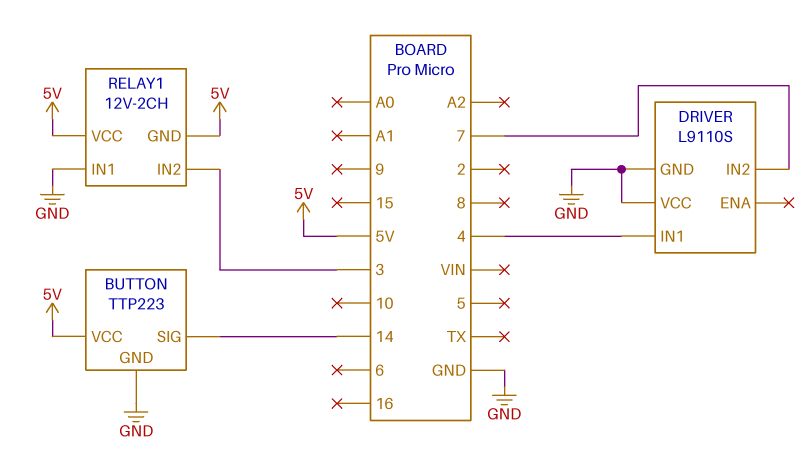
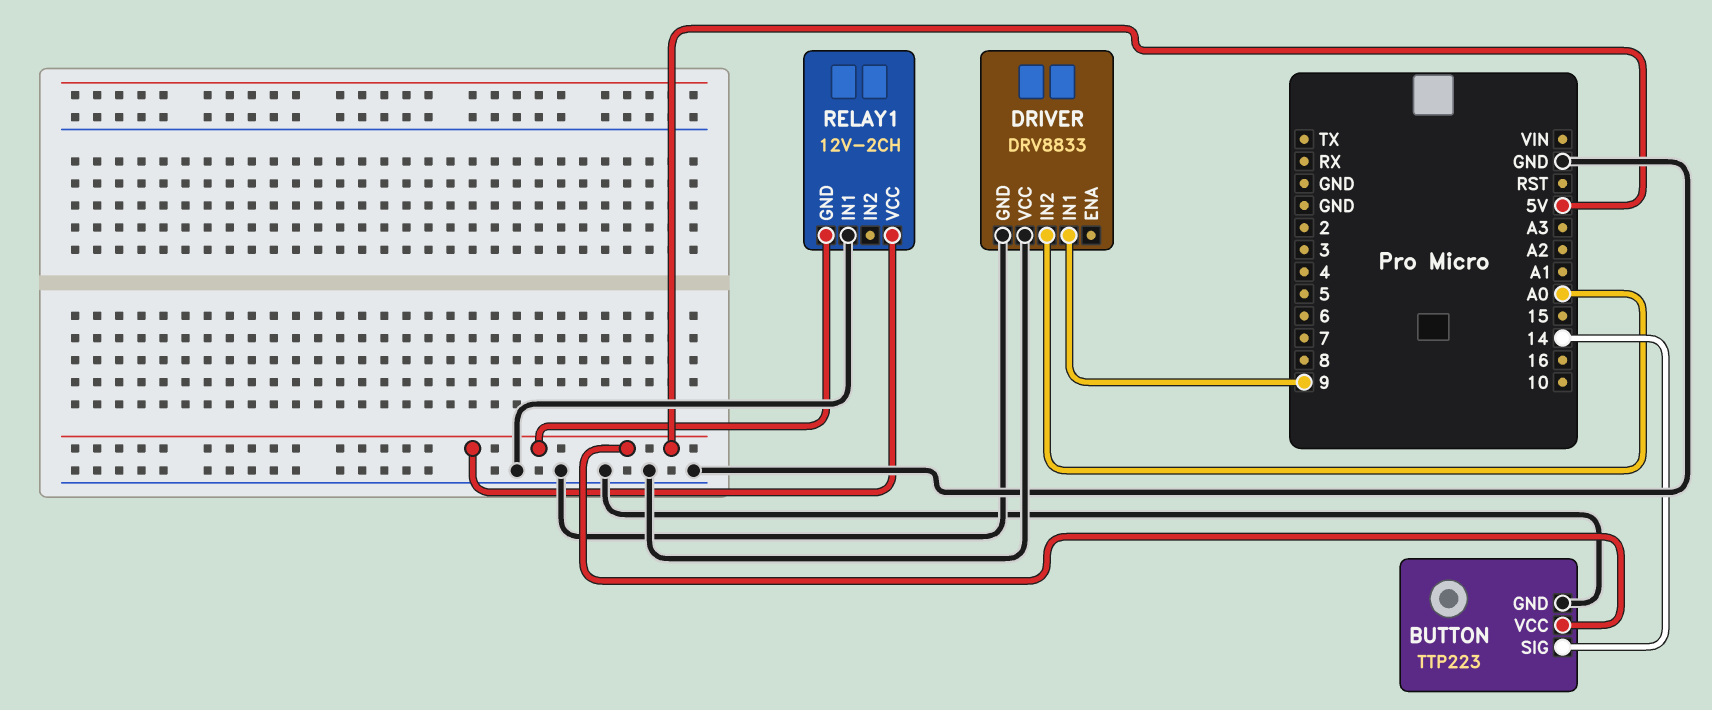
DRIVER: L9110S -> DRV8833
DRIVER pin IN1: 4 -> 9
DRIVER pin IN2: 7 -> A0
RELAY1 pin IN2: 3 -> none

